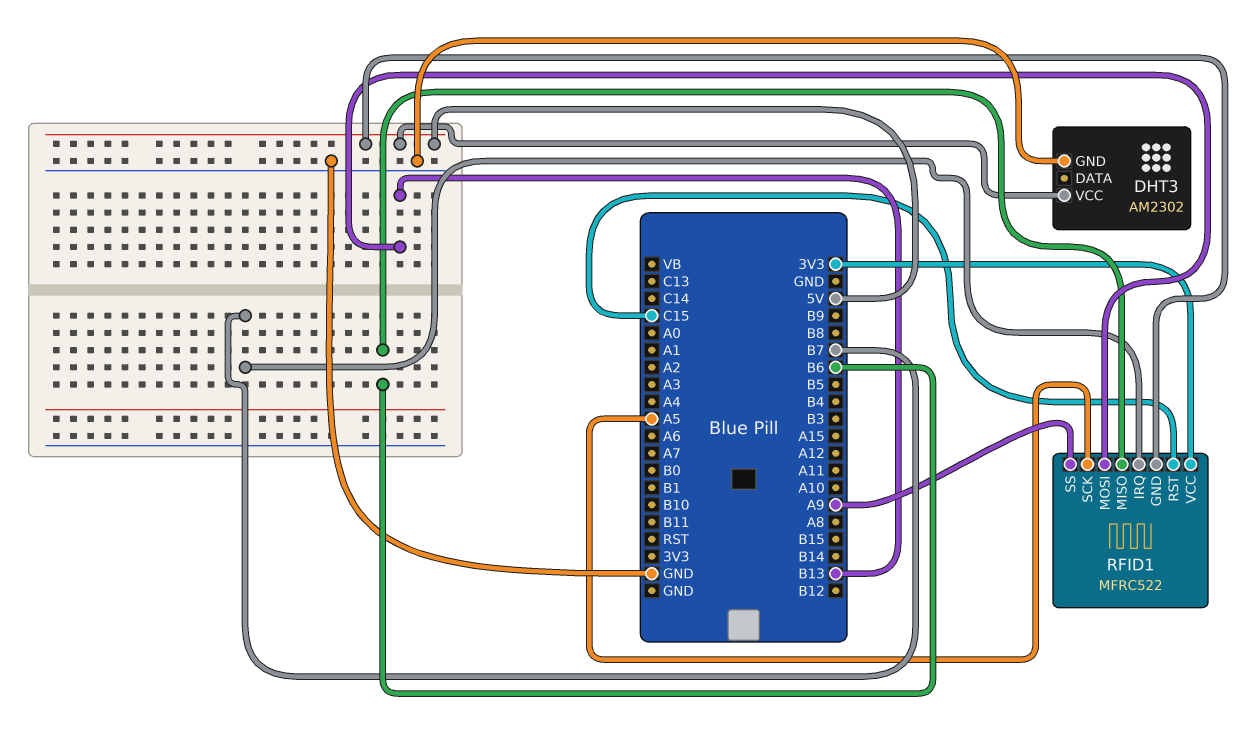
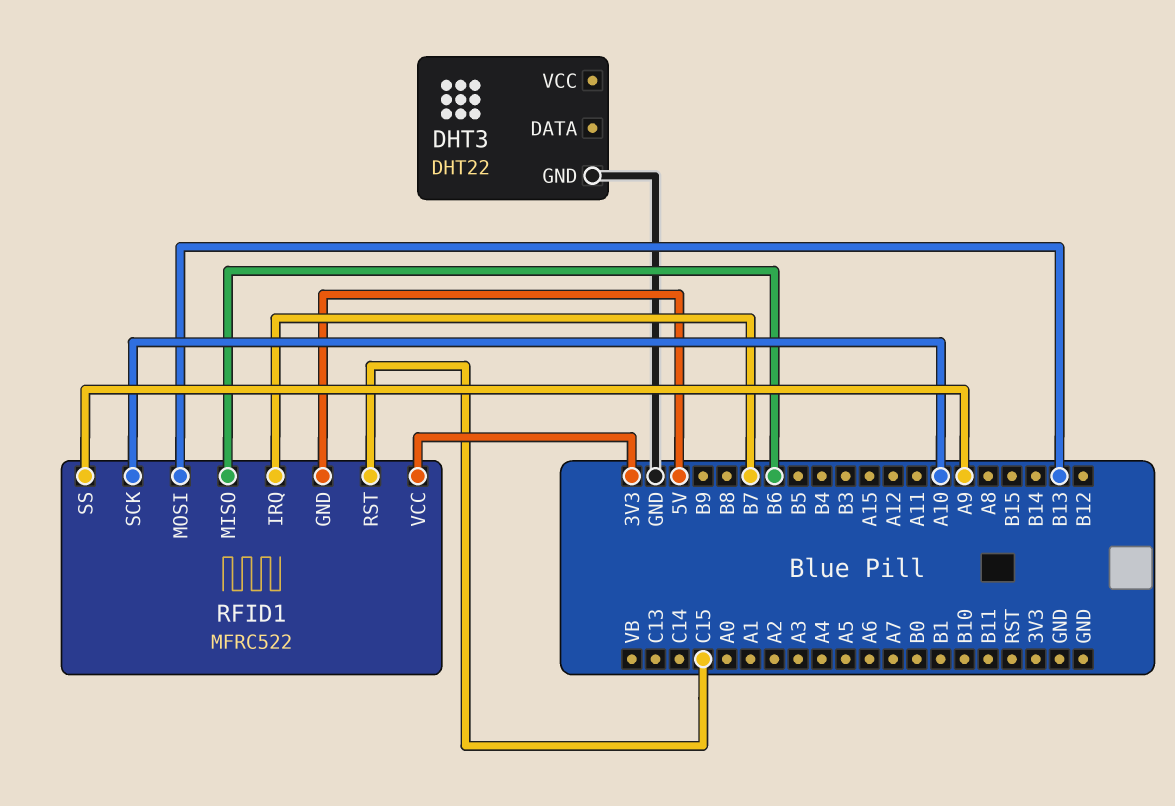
DHT3: AM2302 -> DHT22
DHT3 pin VCC: 5V -> none
RFID1 pin SCK: A5 -> A10

